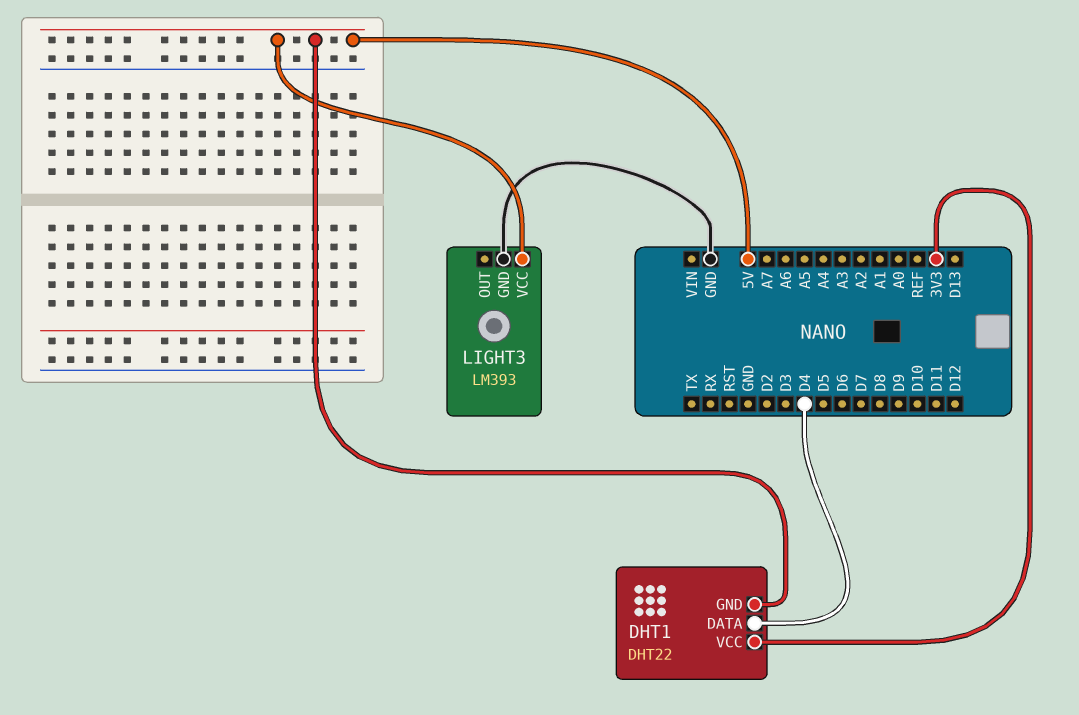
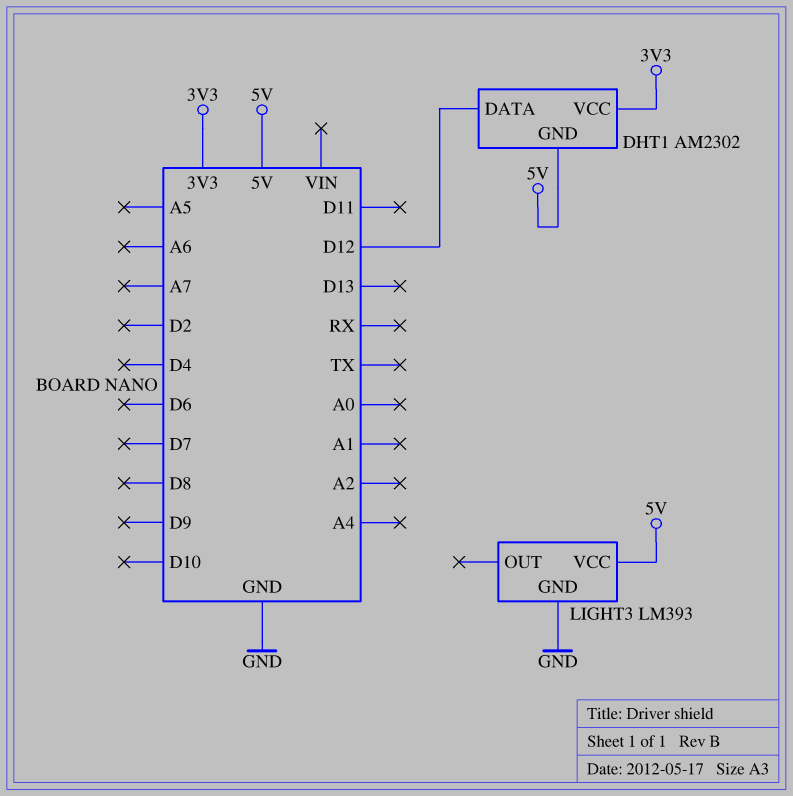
DHT1: DHT22 -> AM2302
DHT1 pin DATA: D4 -> D12

